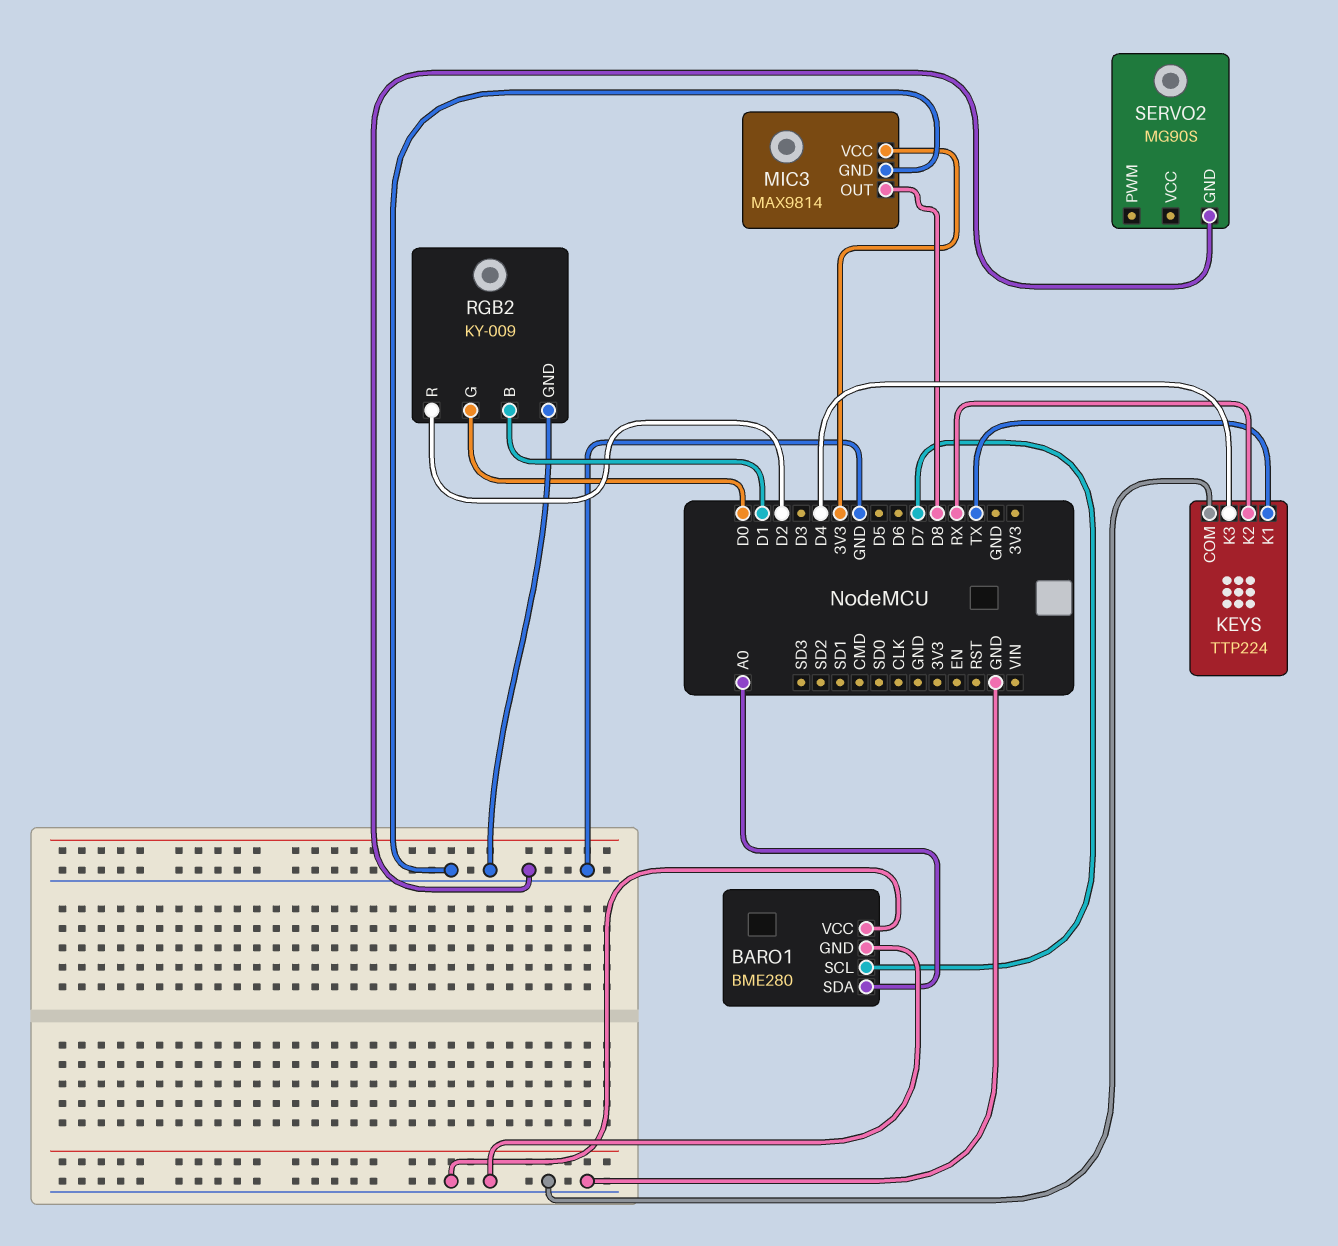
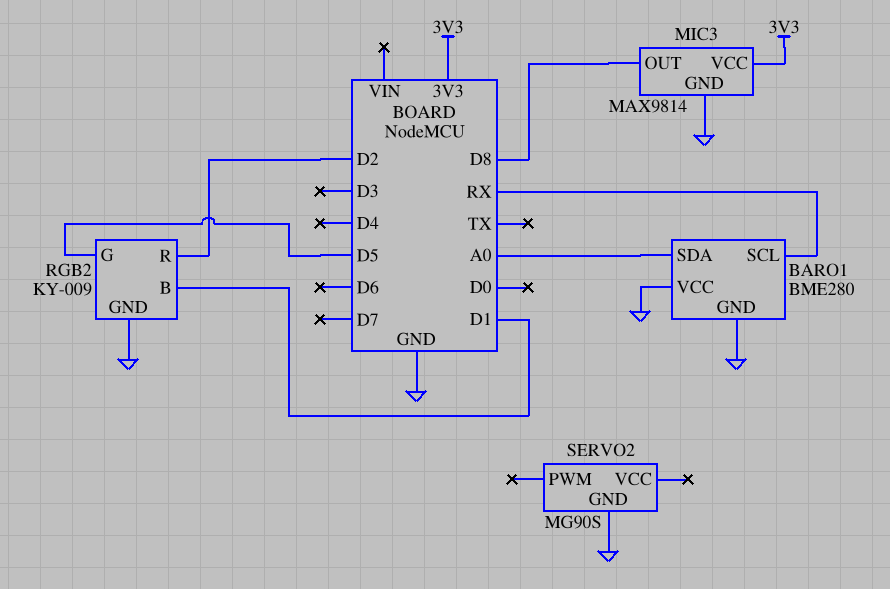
BARO1 pin SCL: D7 -> RX
KEYS: TTP224 -> none
KEYS pin COM: GND -> none
KEYS pin K1: TX -> none
KEYS pin K2: RX -> none
KEYS pin K3: D4 -> none
RGB2 pin G: D0 -> D5

